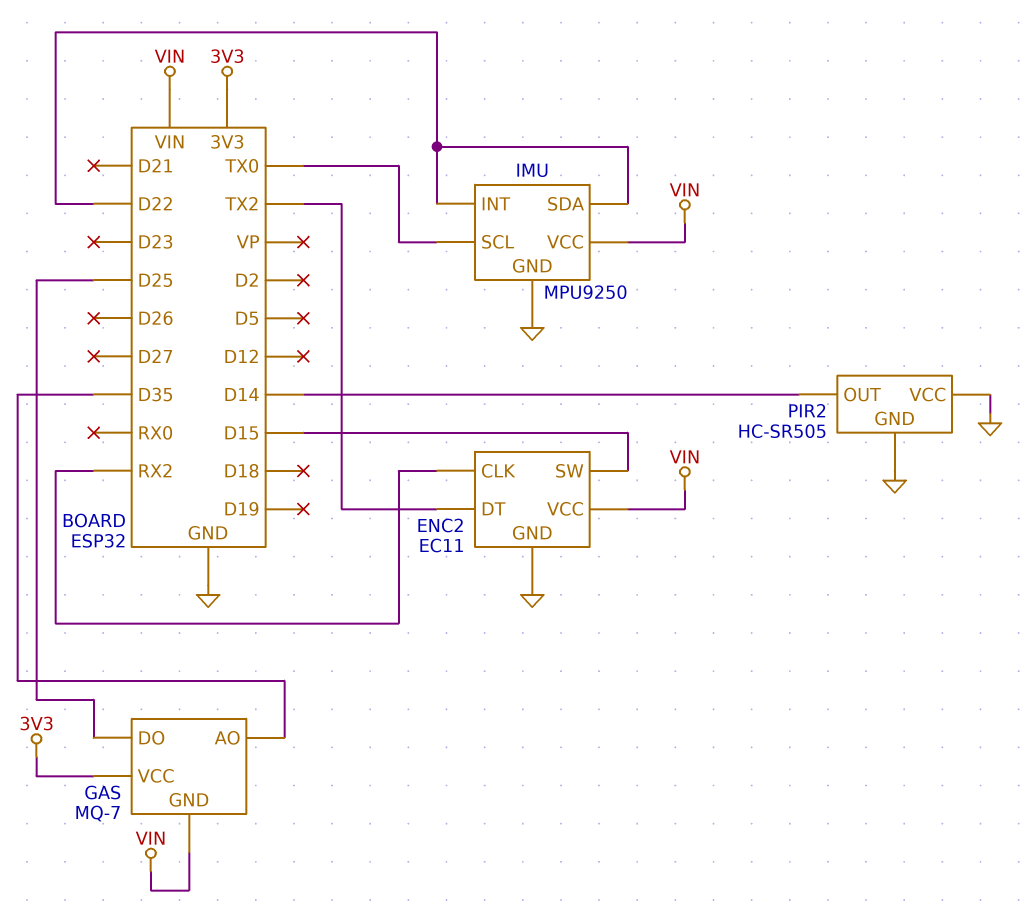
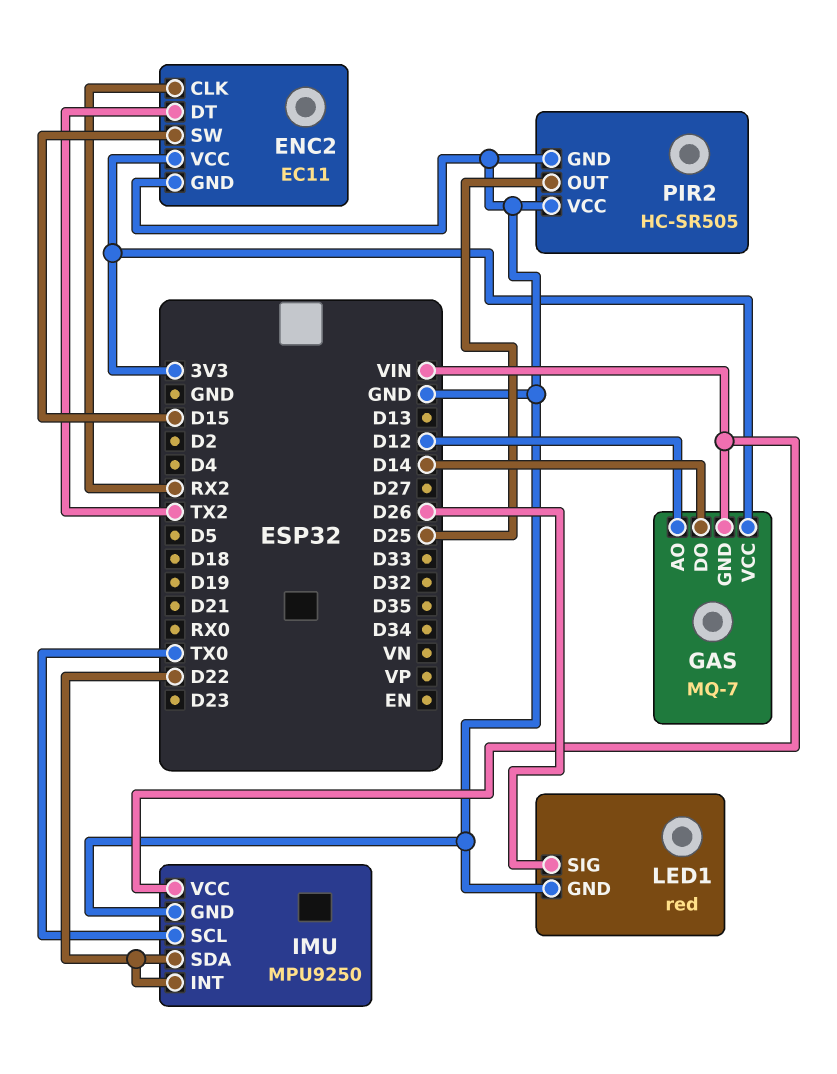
ENC2 pin VCC: VIN -> 3V3
GAS pin AO: D35 -> D12
GAS pin DO: D25 -> D14
LED1: none -> red
LED1 pin GND: none -> GND
LED1 pin SIG: none -> D26
PIR2 pin OUT: D14 -> D25

